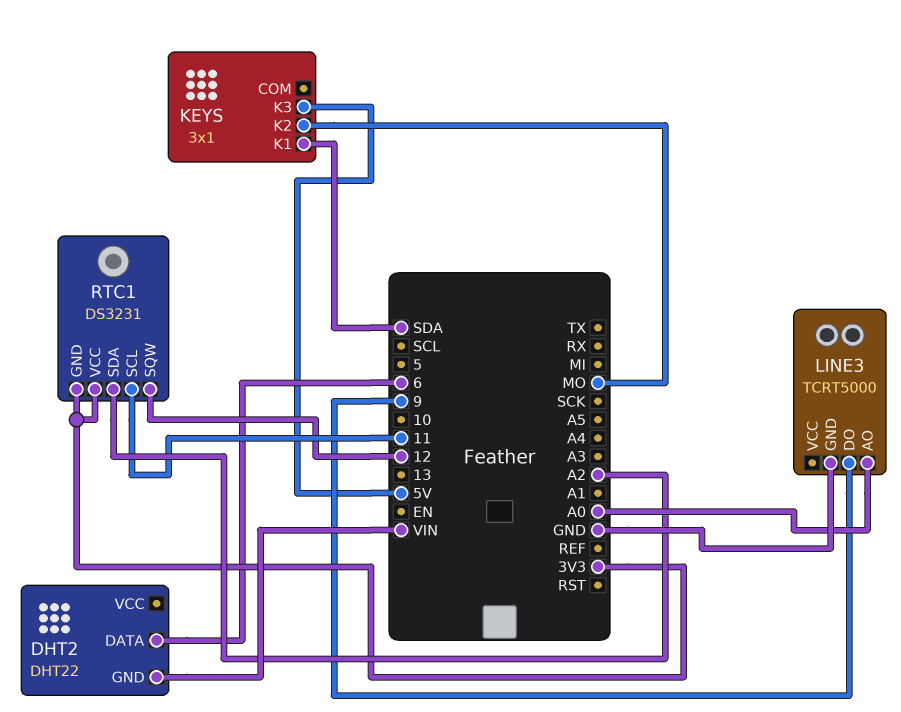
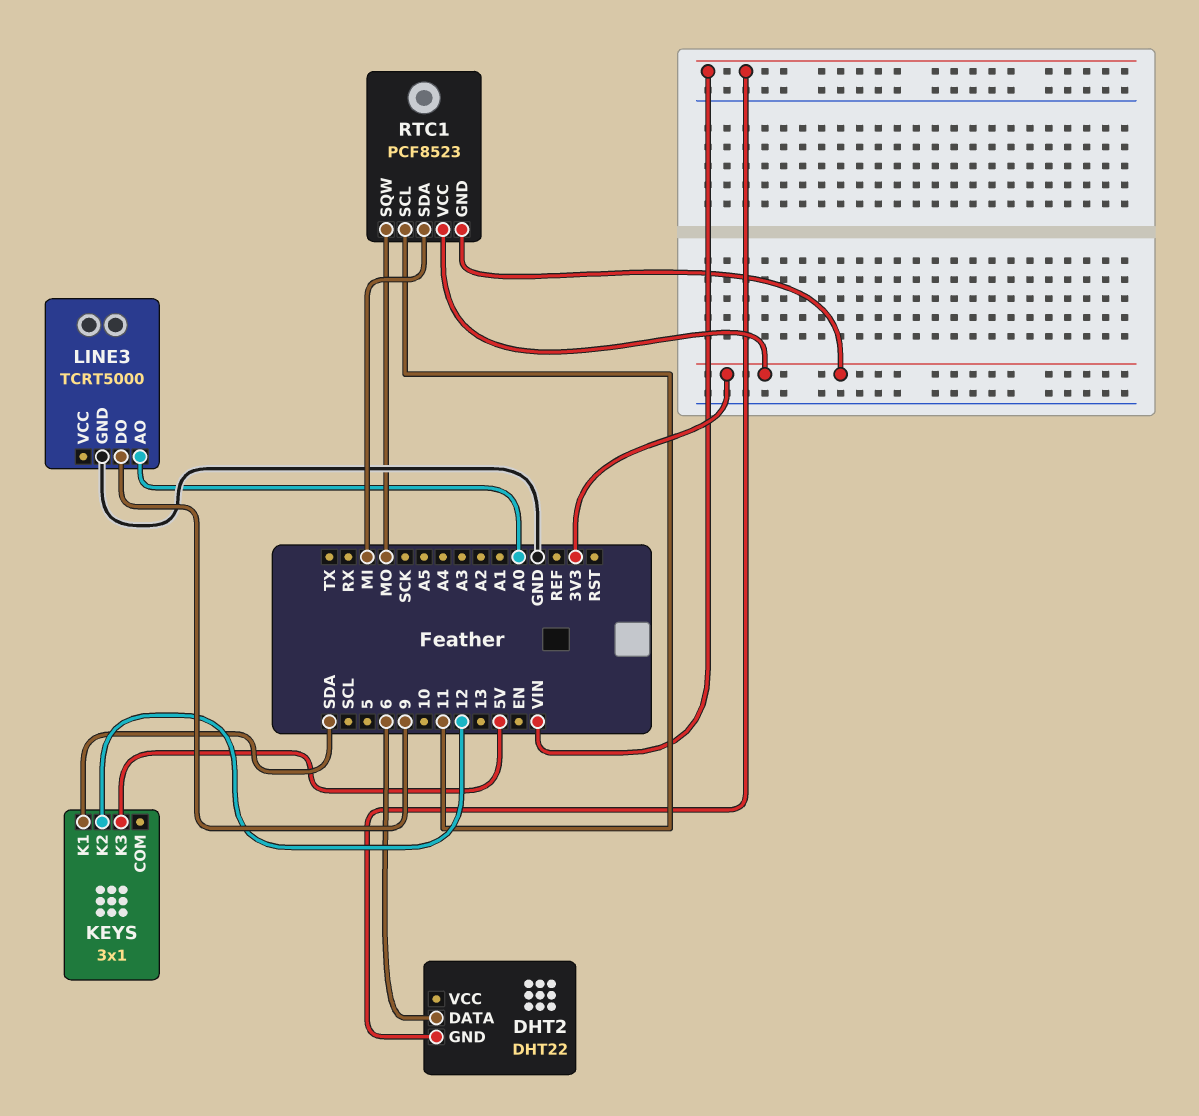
KEYS pin K2: MO -> 12
RTC1: DS3231 -> PCF8523
RTC1 pin SDA: A2 -> MI
RTC1 pin SQW: 12 -> MO

